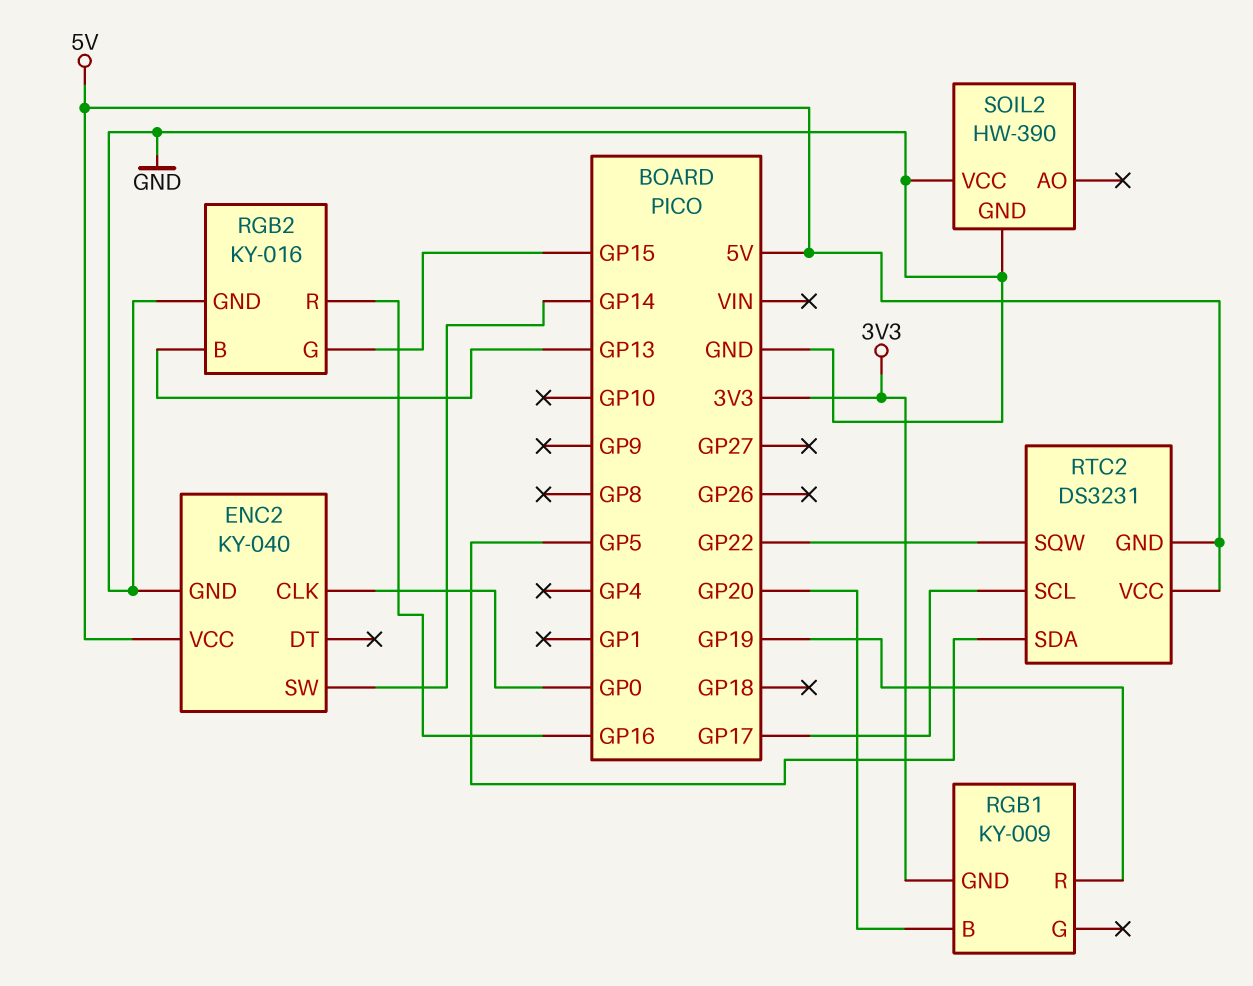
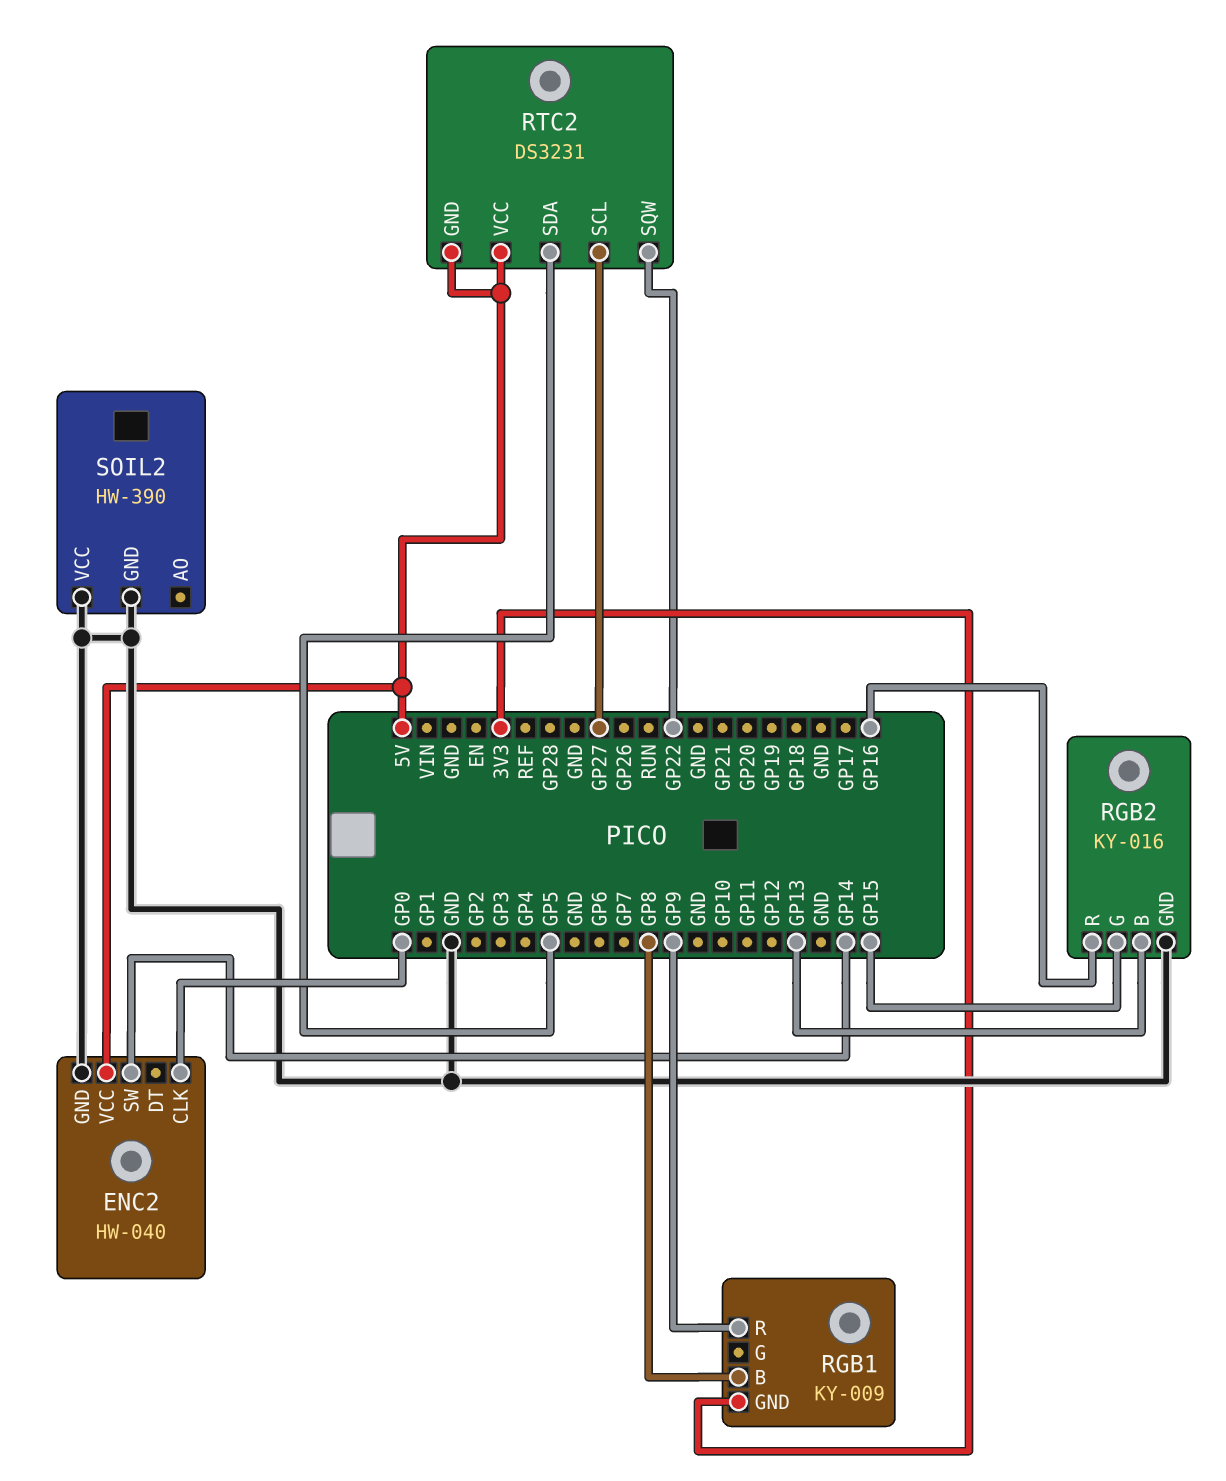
ENC2: KY-040 -> HW-040
RGB1 pin B: GP20 -> GP8
RGB1 pin R: GP19 -> GP9
RTC2 pin SCL: GP17 -> GP27

